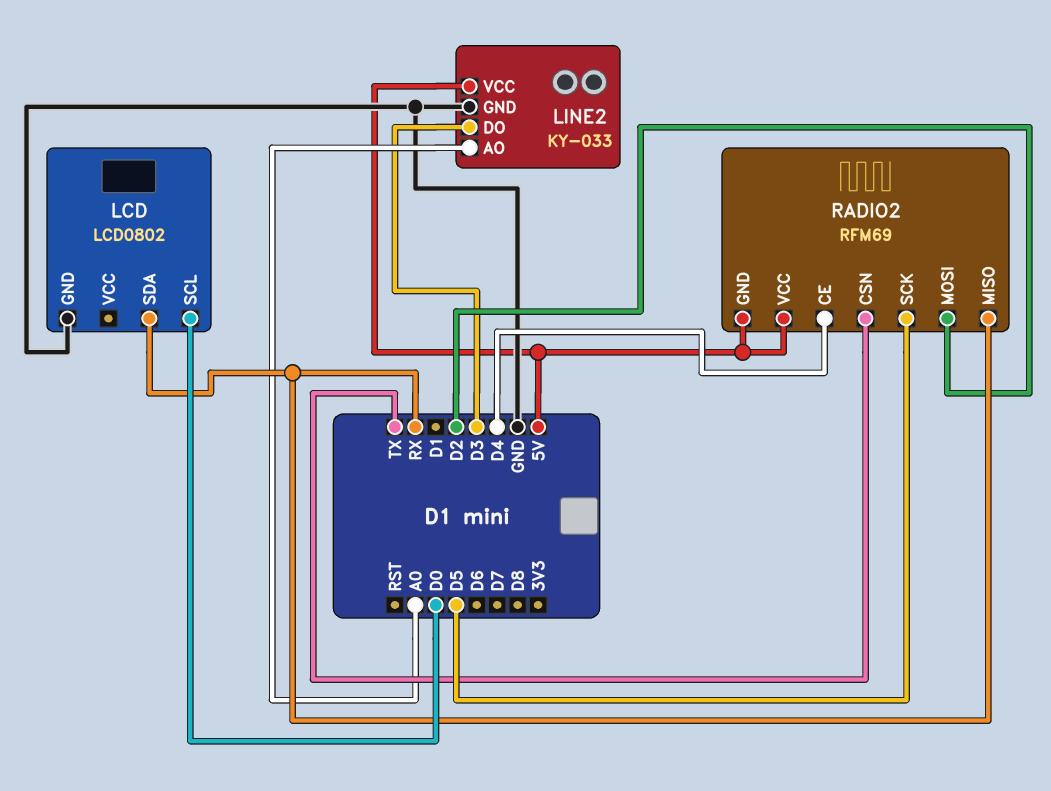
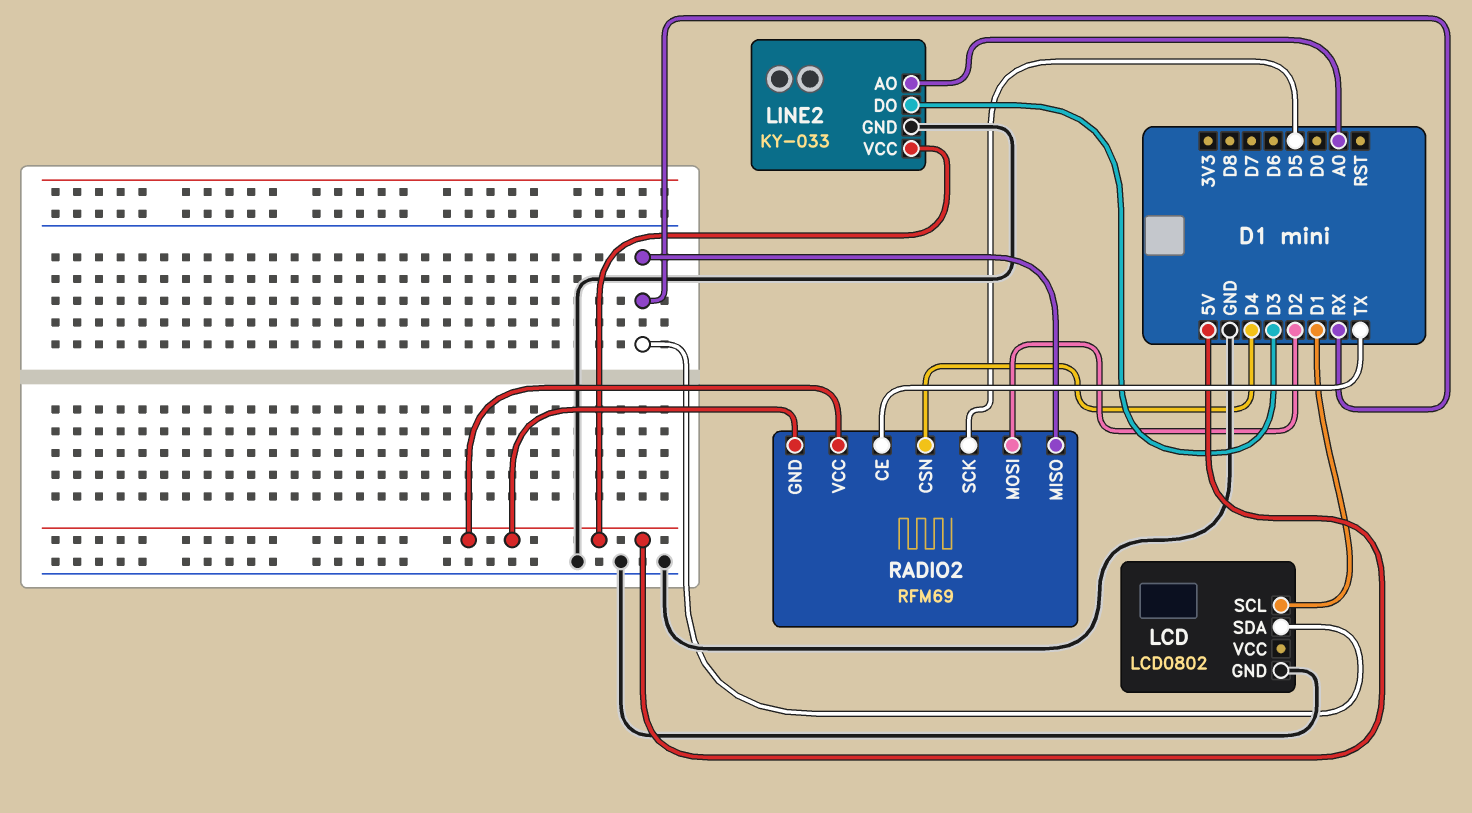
LCD pin SCL: D0 -> D1
RADIO2 pin CE: D4 -> TX
RADIO2 pin CSN: TX -> D4

